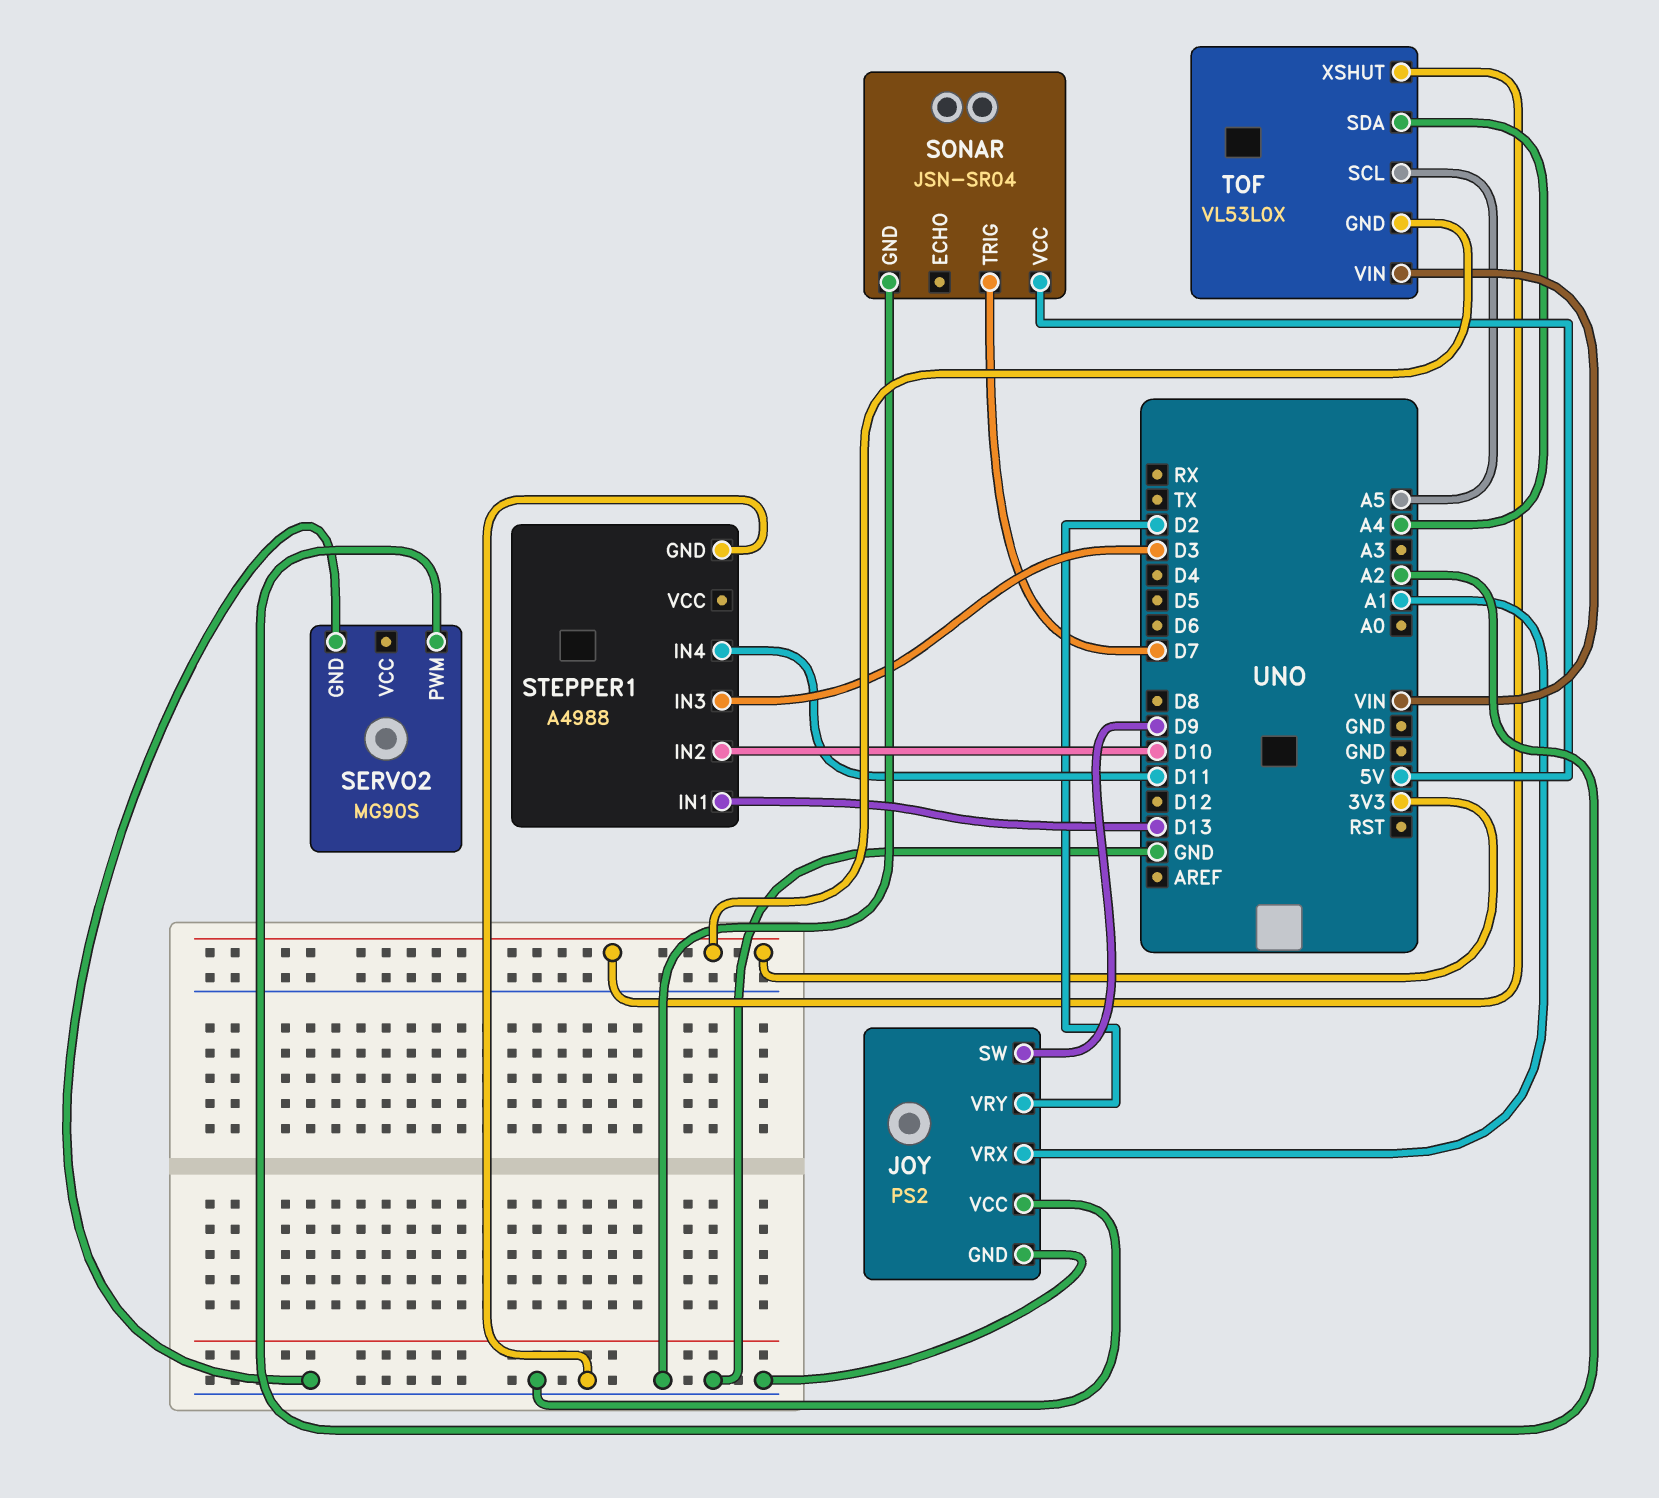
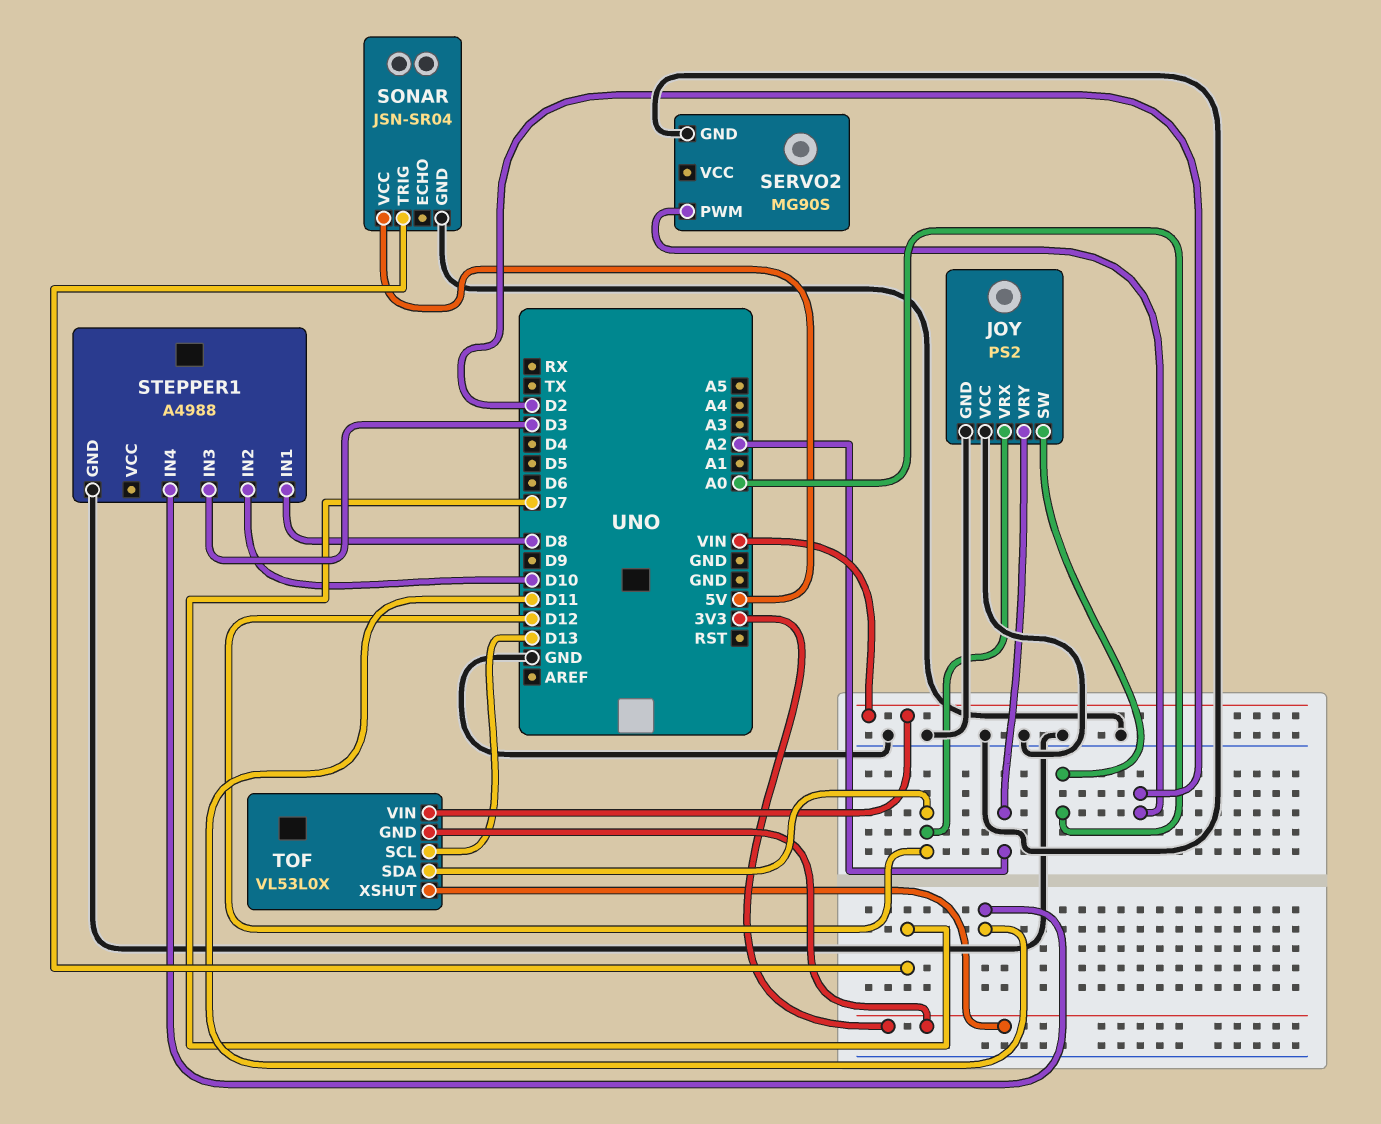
JOY pin SW: D9 -> A0
JOY pin VRX: A1 -> D12
JOY pin VRY: D2 -> A2
SERVO2 pin PWM: A2 -> D2
STEPPER1 pin IN1: D13 -> D8
TOF pin SCL: A5 -> D13
TOF pin SDA: A4 -> D12

